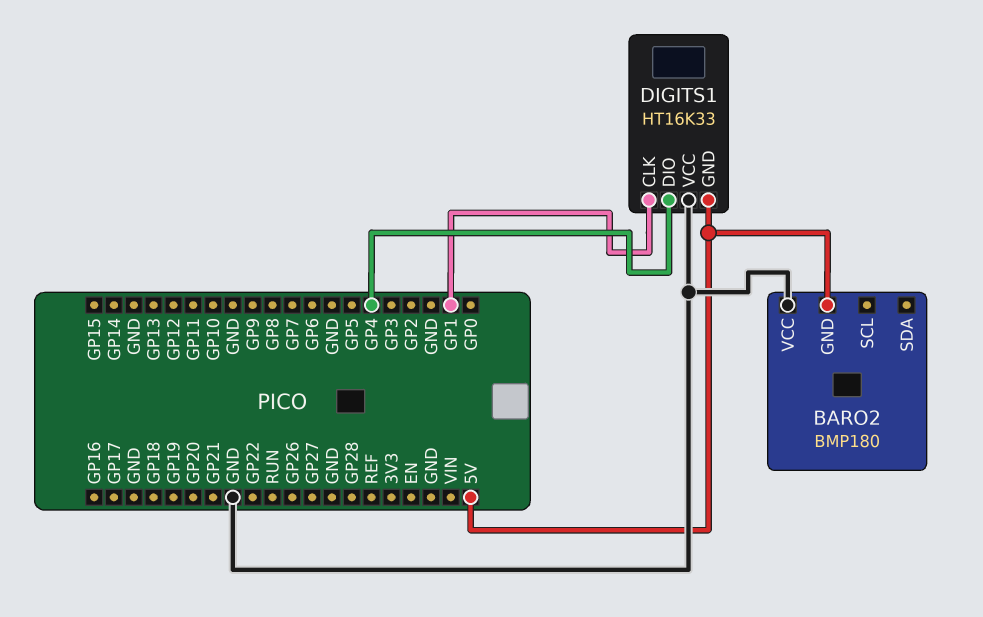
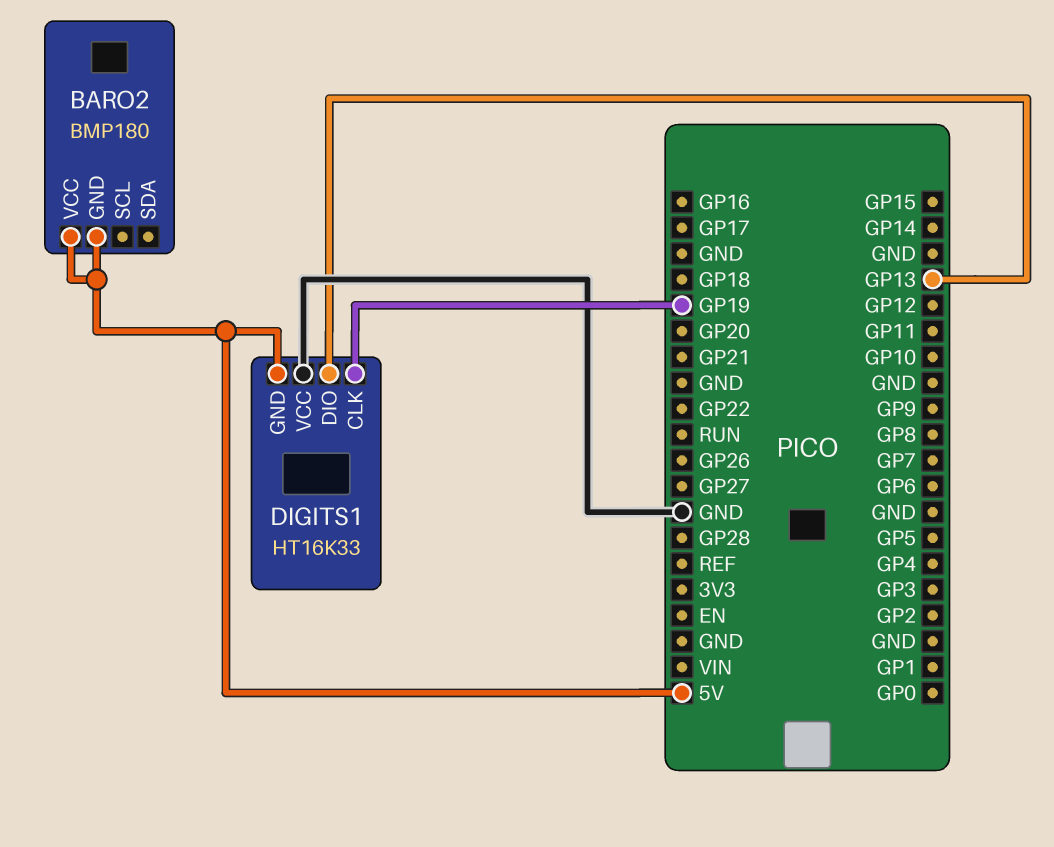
BARO2 pin VCC: GND -> 5V
DIGITS1 pin CLK: GP1 -> GP19
DIGITS1 pin DIO: GP4 -> GP13

